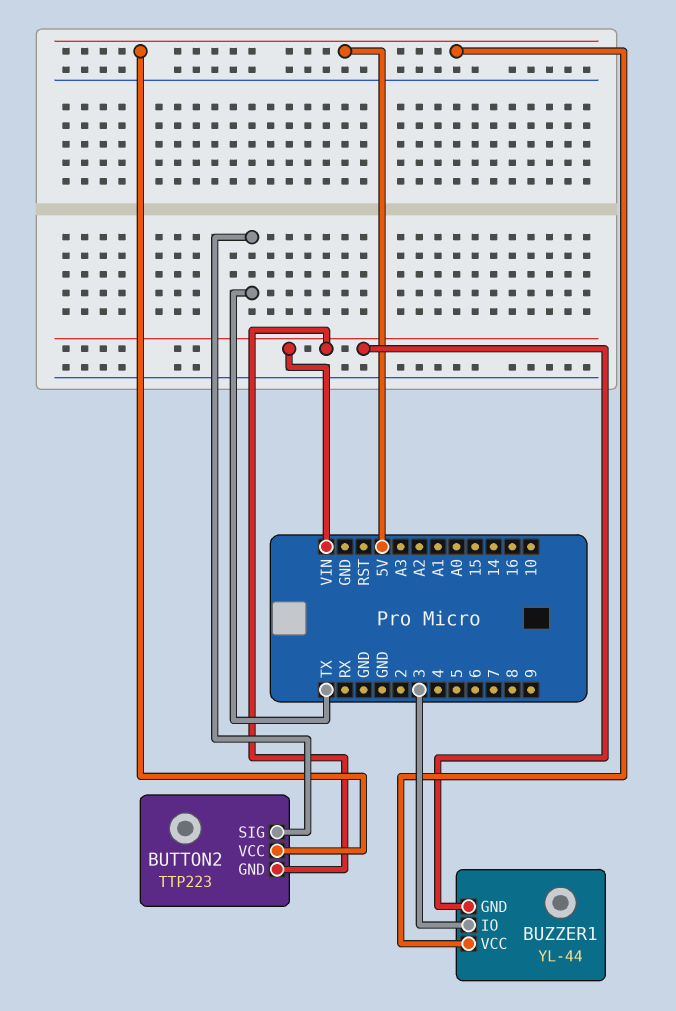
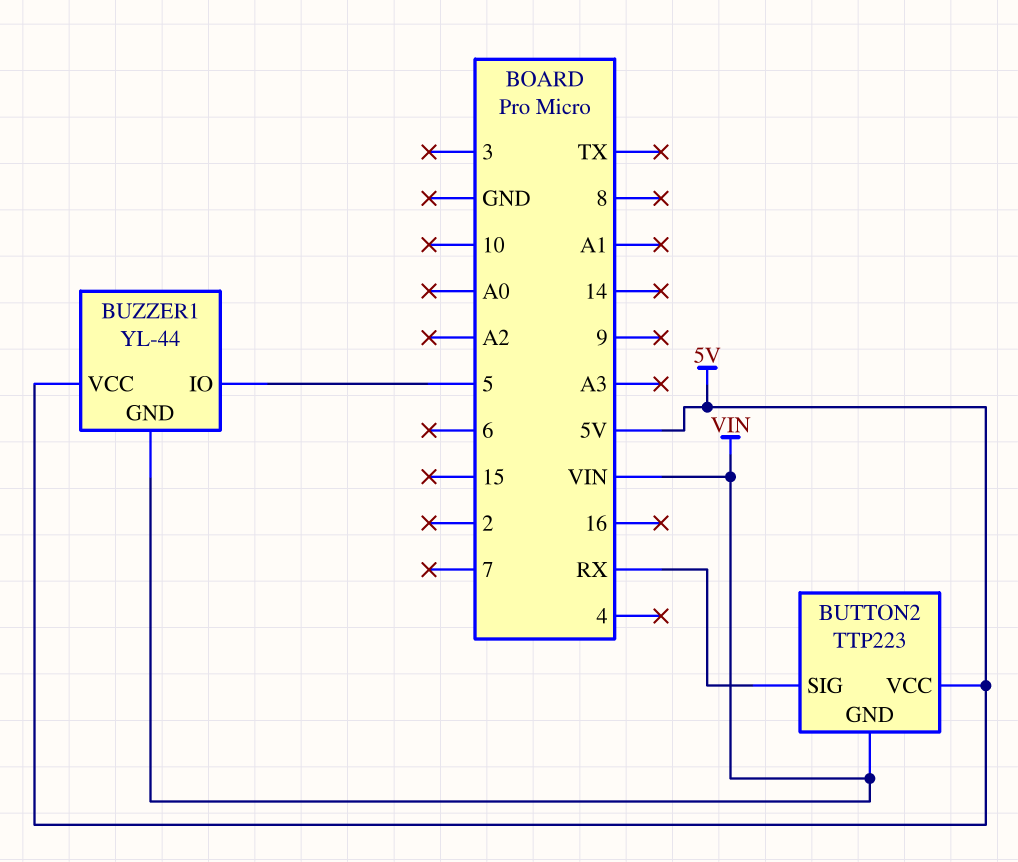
BUTTON2 pin SIG: TX -> RX
BUZZER1 pin IO: 3 -> 5

